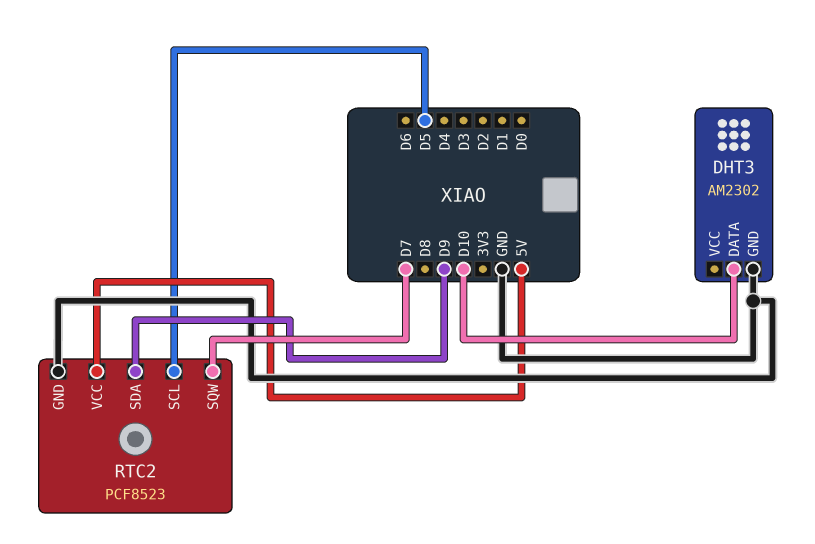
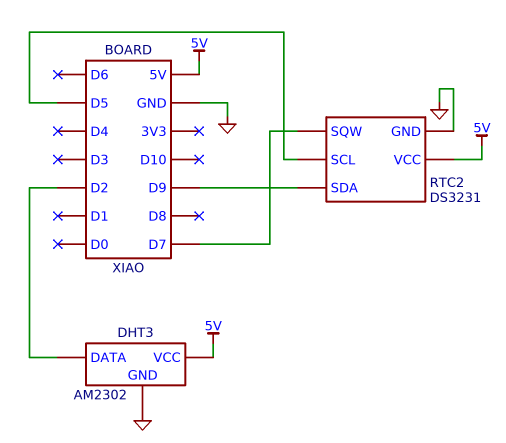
DHT3 pin DATA: D10 -> D2
DHT3 pin VCC: none -> 5V
RTC2: PCF8523 -> DS3231

